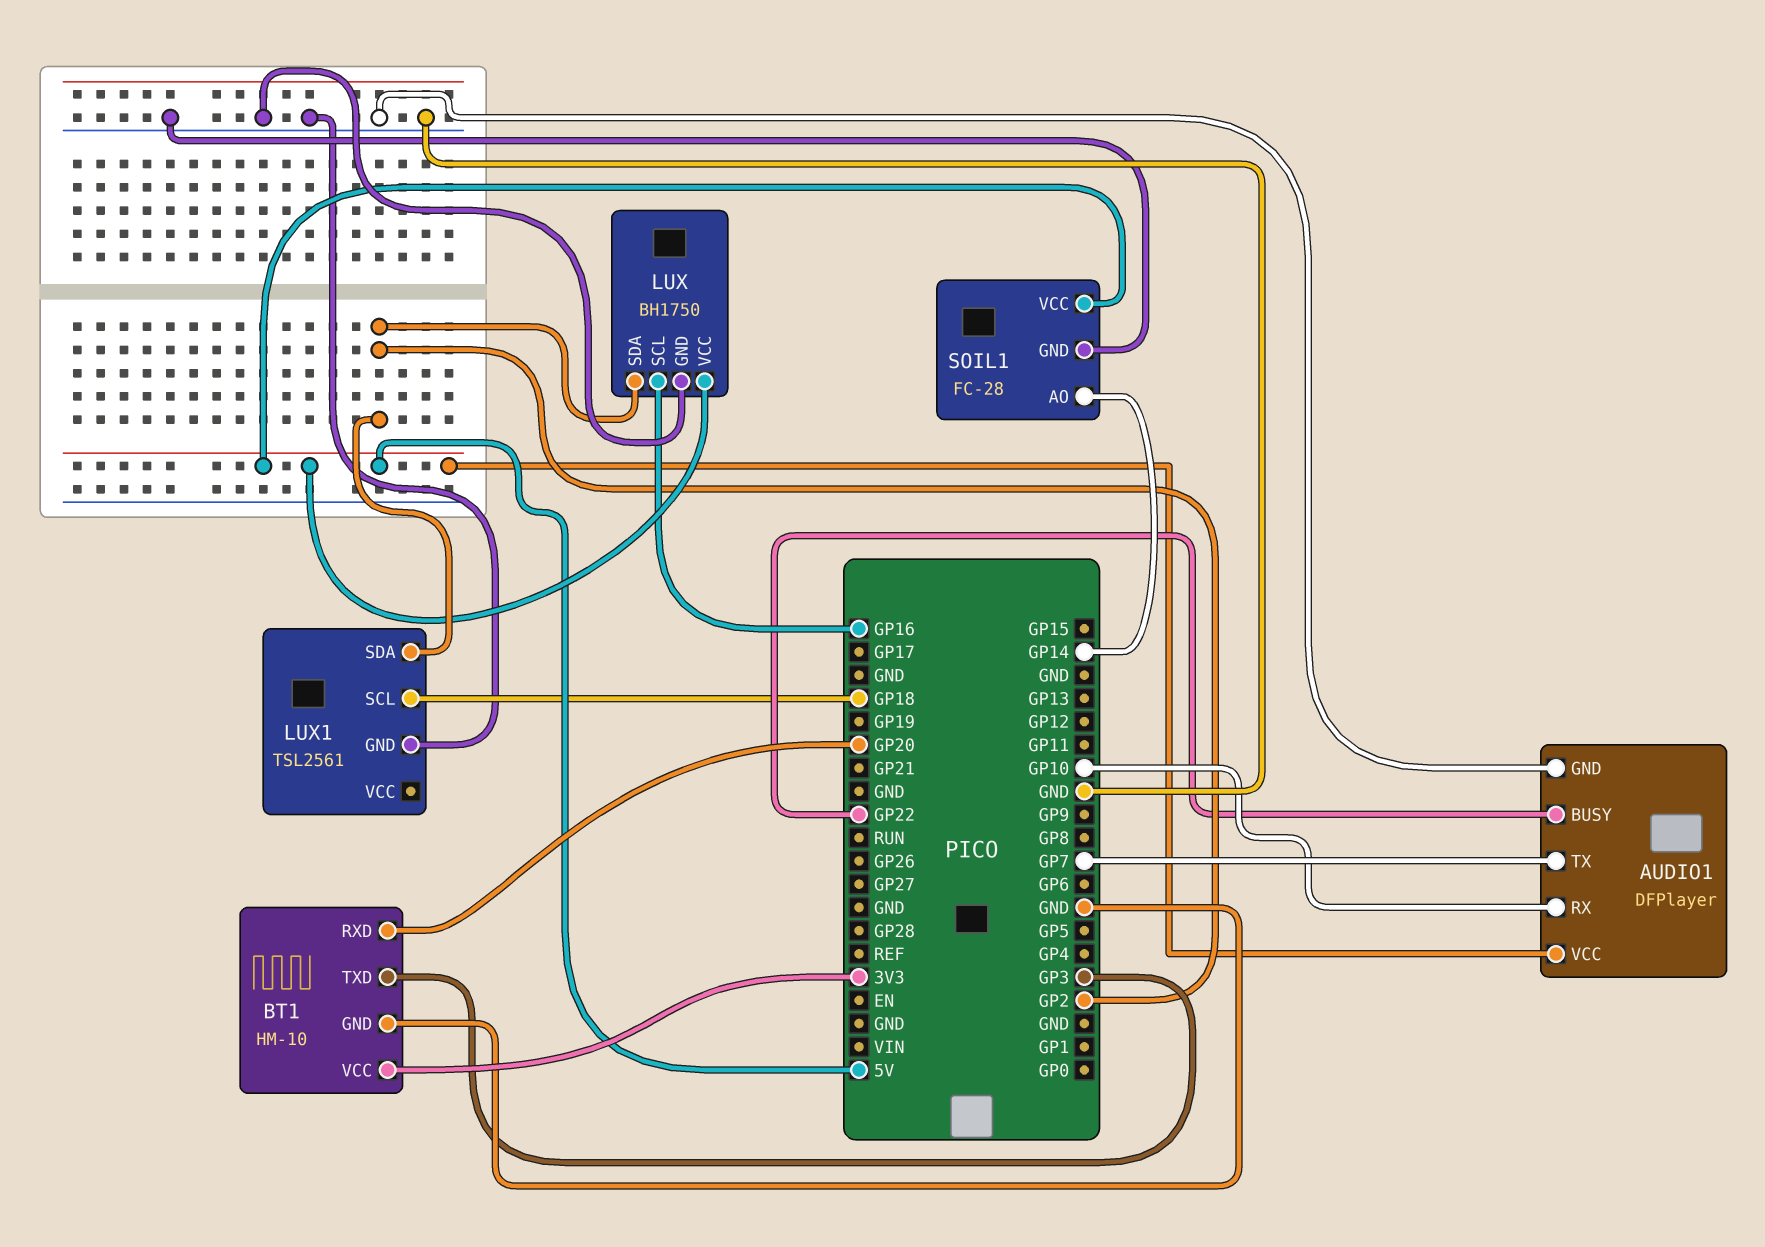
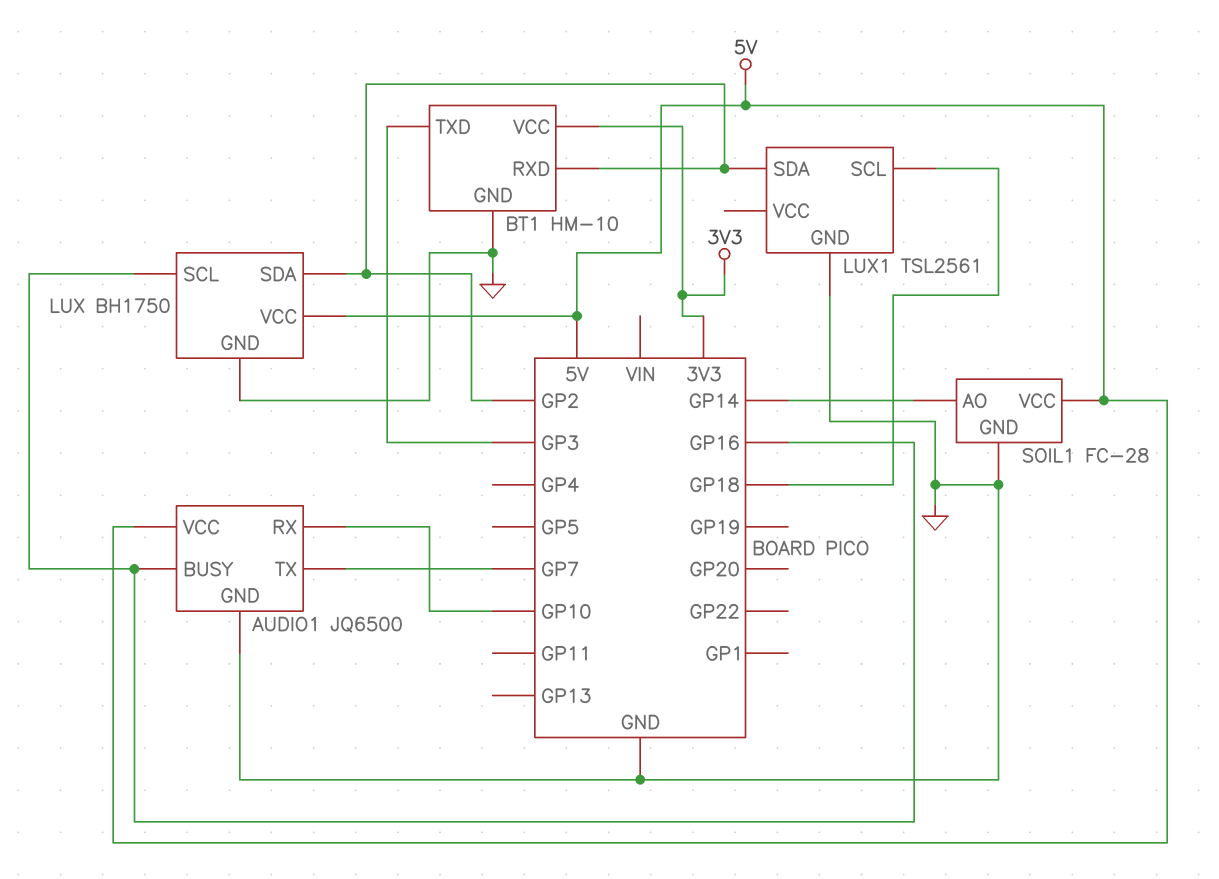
AUDIO1: DFPlayer -> JQ6500
AUDIO1 pin BUSY: GP22 -> GP16
BT1 pin RXD: GP20 -> GP2

